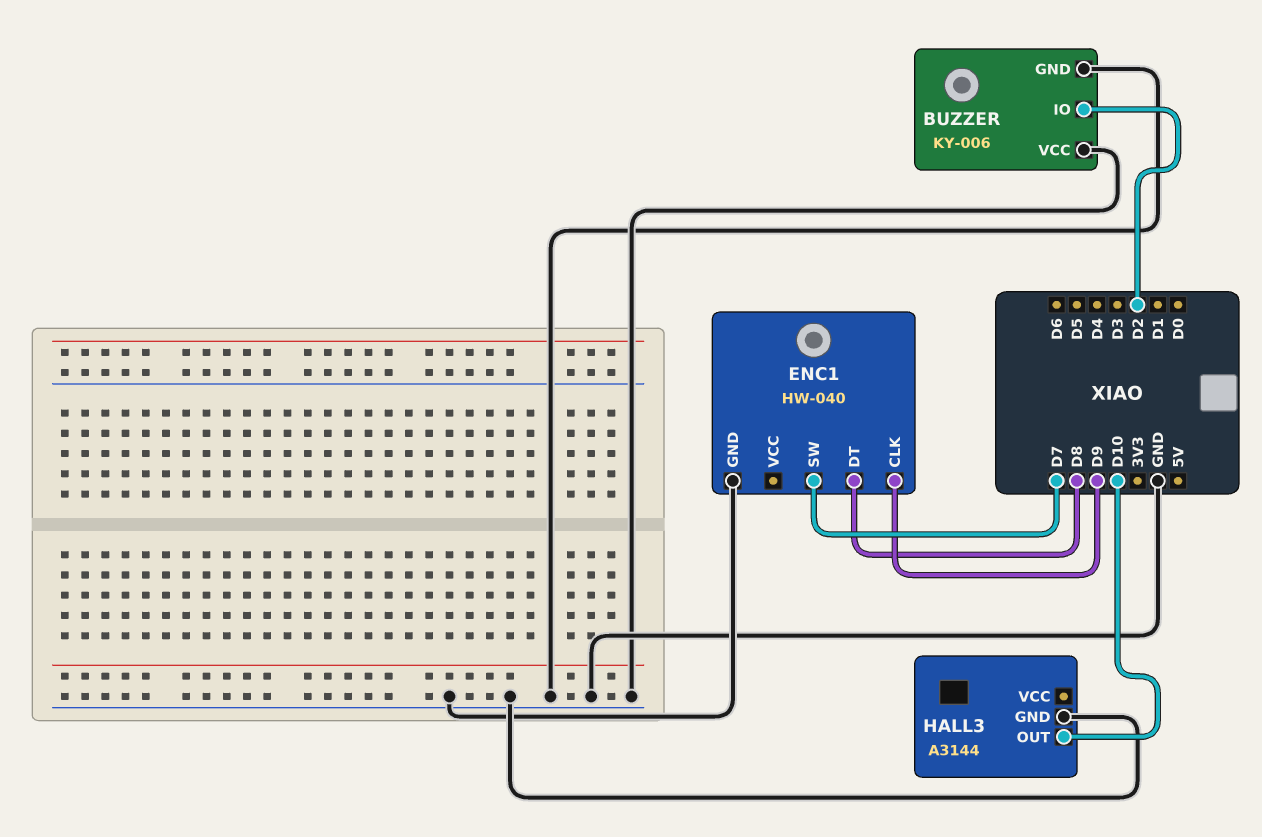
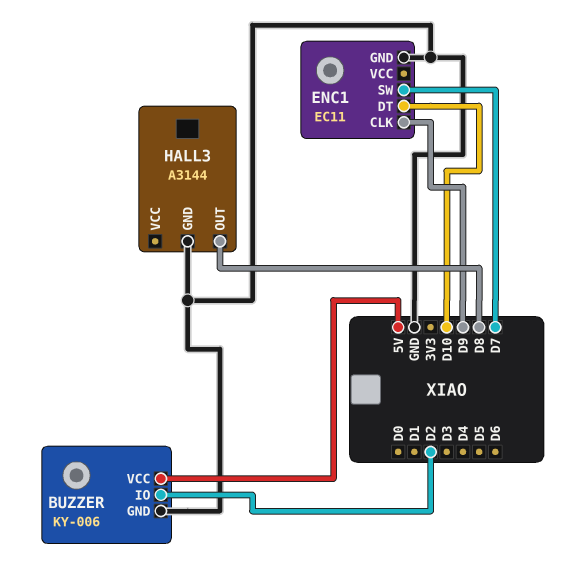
BUZZER pin VCC: GND -> 5V
ENC1: HW-040 -> EC11
ENC1 pin DT: D8 -> D10
HALL3 pin OUT: D10 -> D8

